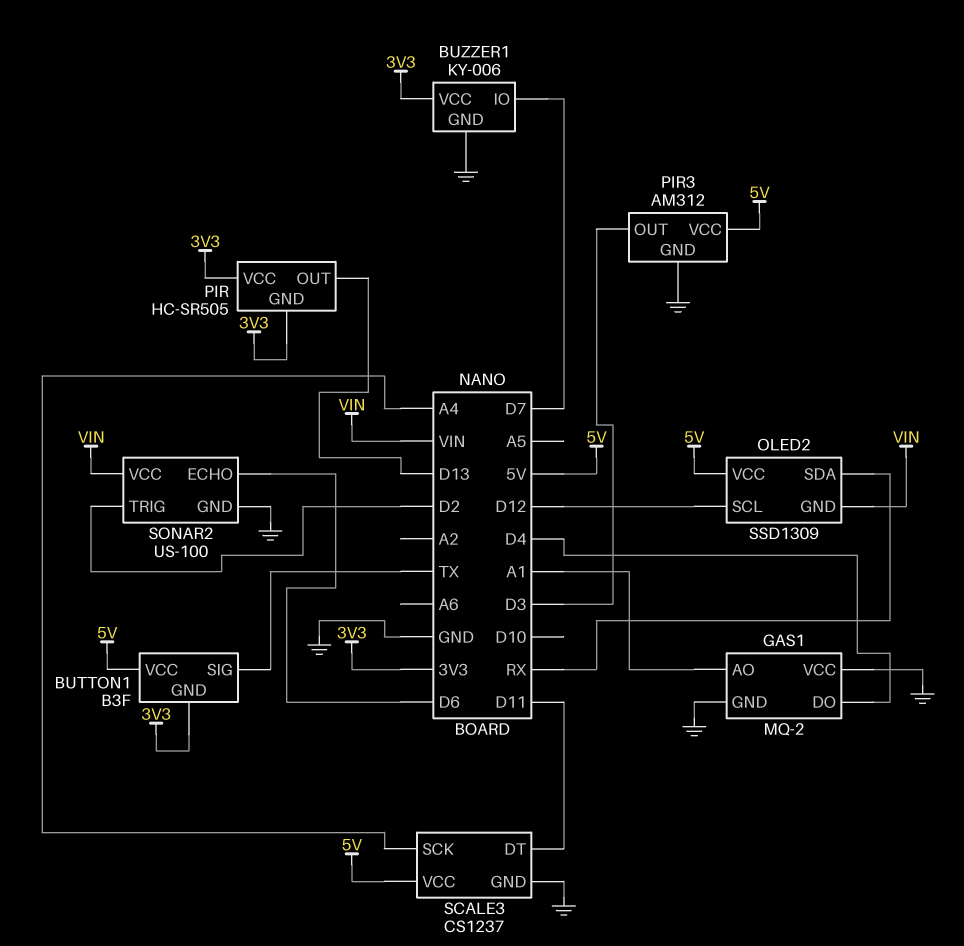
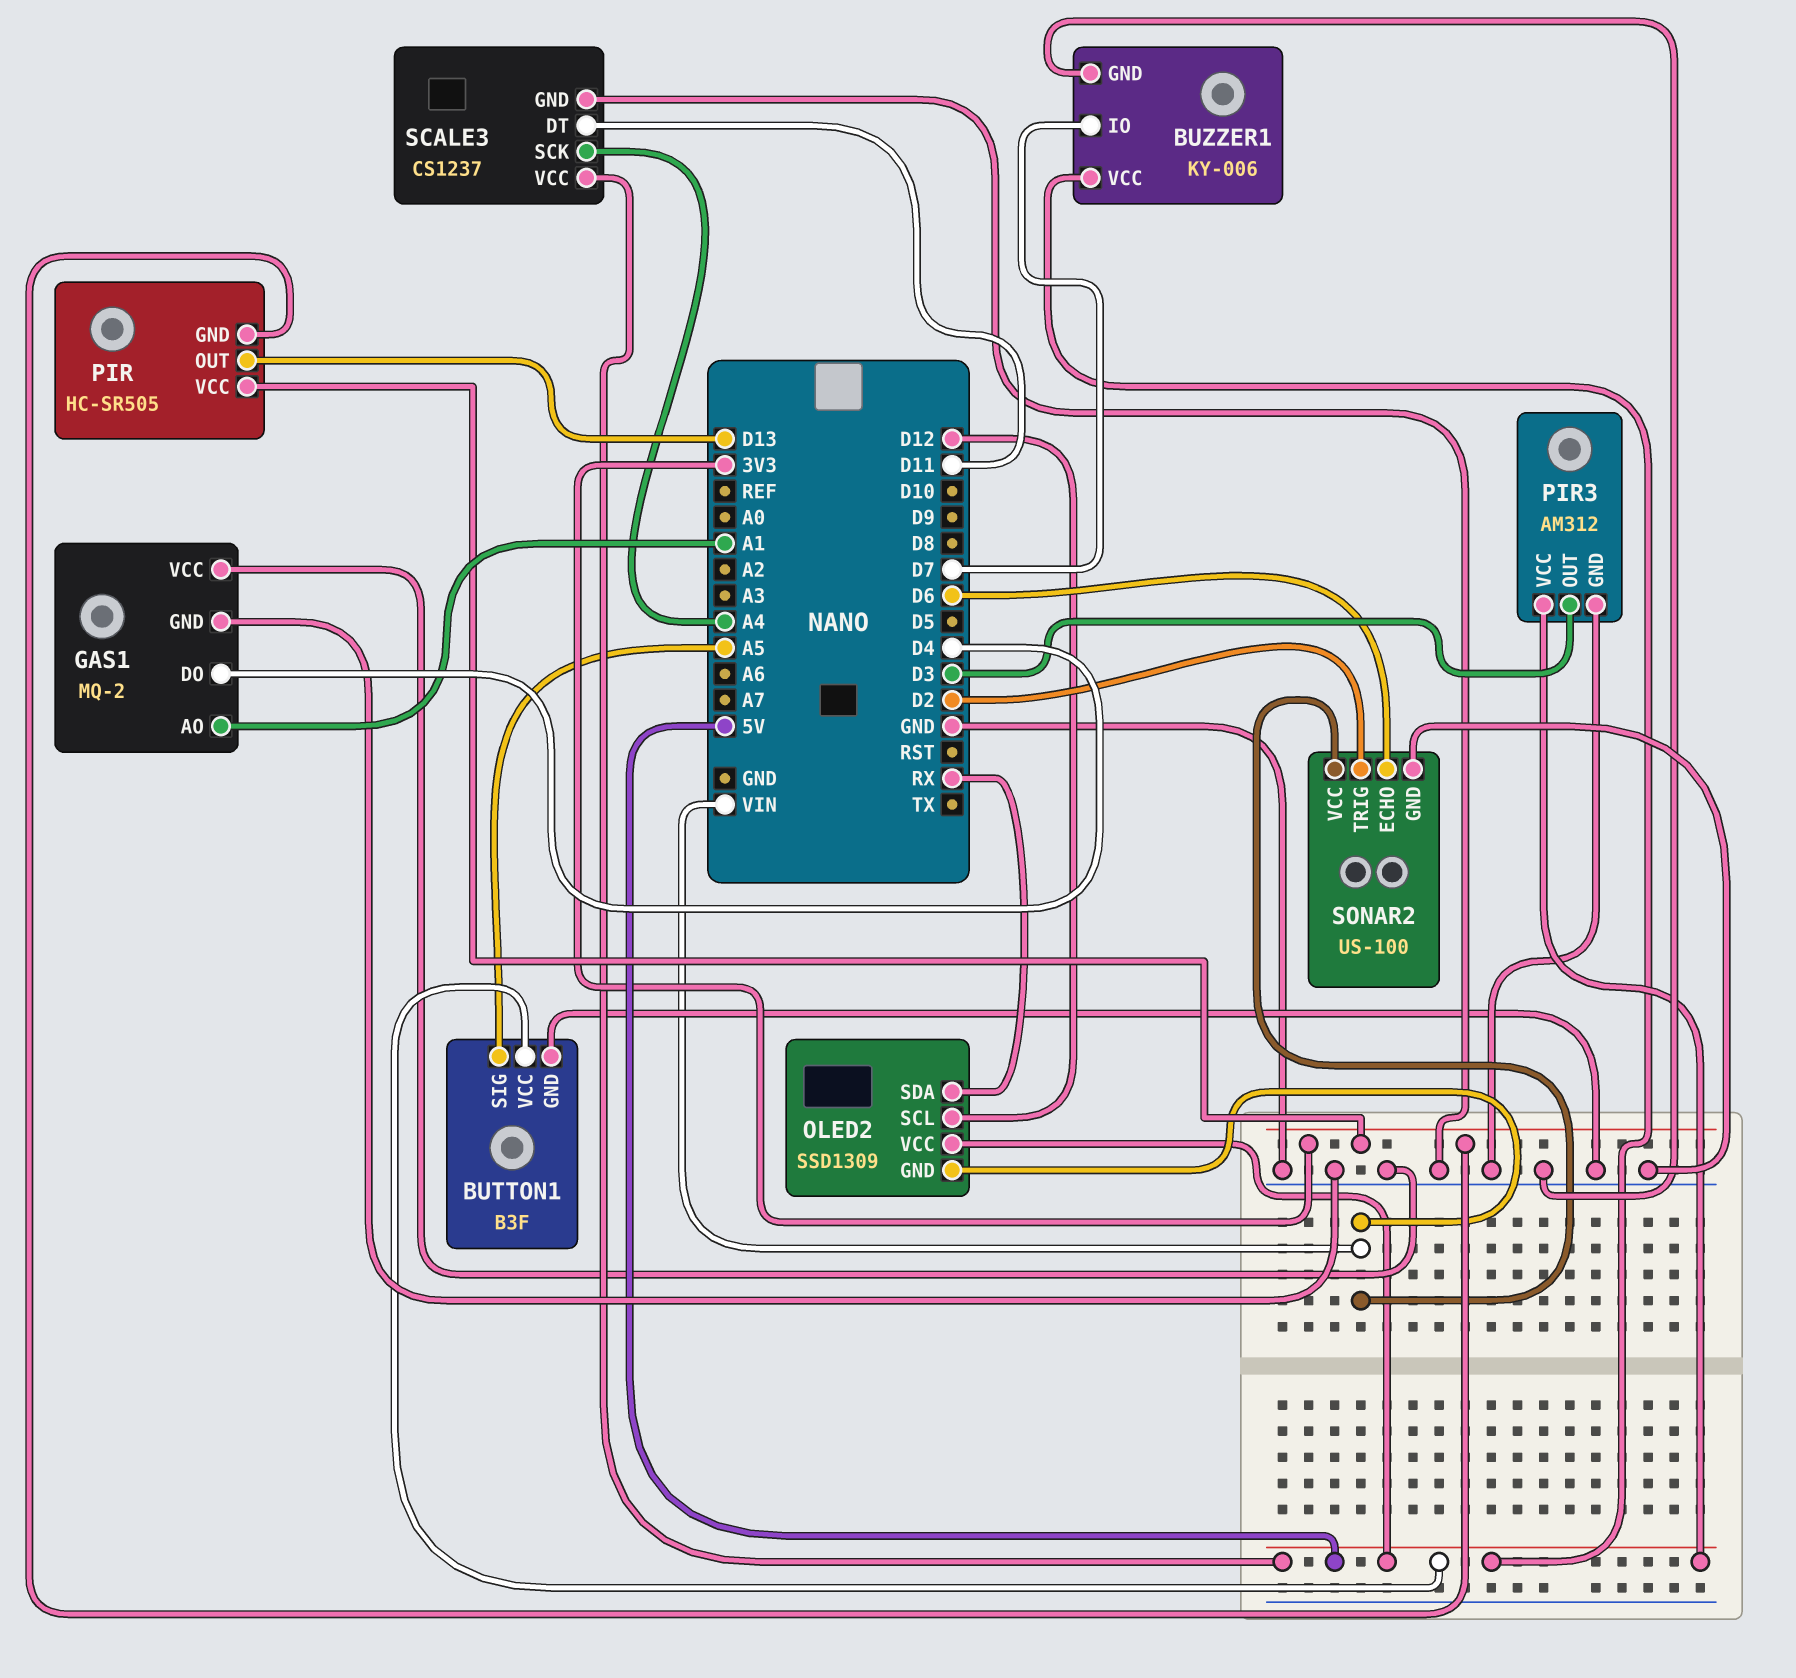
BUTTON1 pin GND: 3V3 -> GND
BUTTON1 pin SIG: TX -> A5
BUZZER1 pin VCC: 3V3 -> 5V

